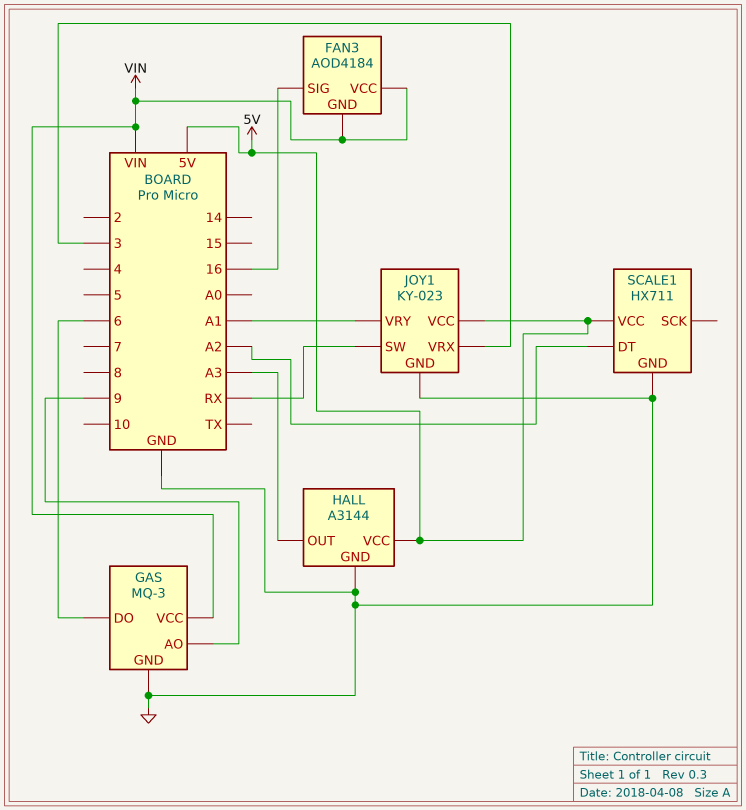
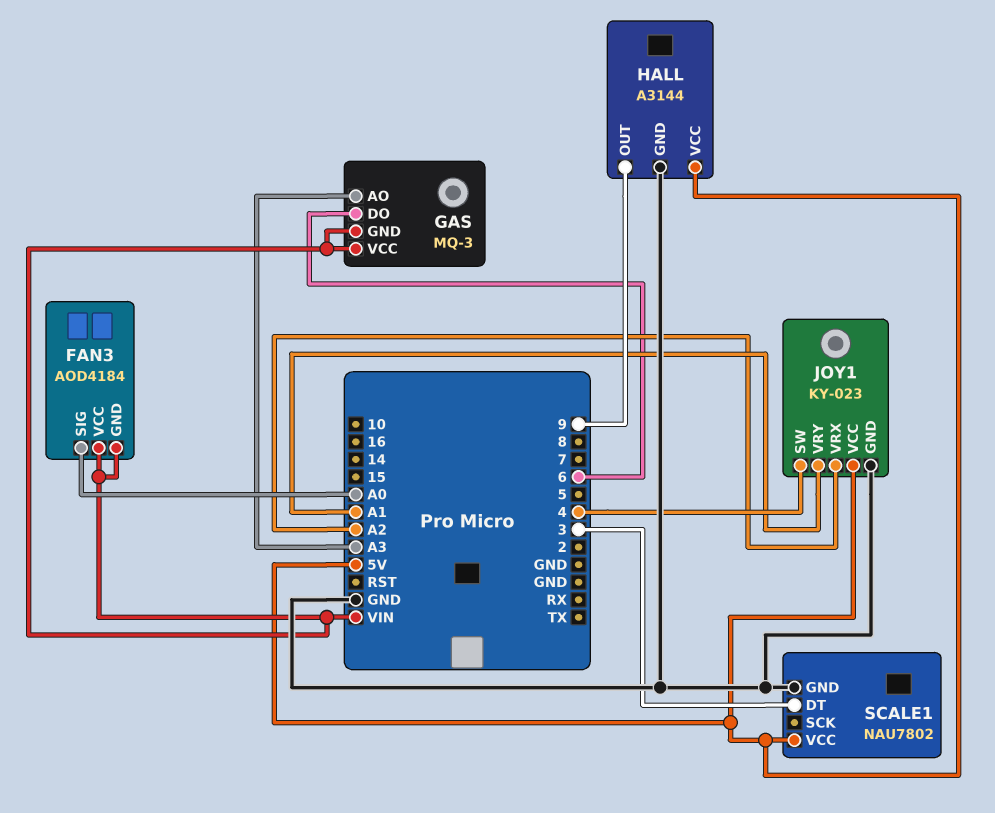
FAN3 pin SIG: 16 -> A0
GAS pin AO: 9 -> A3
GAS pin GND: GND -> VIN
HALL pin OUT: A3 -> 9
JOY1 pin SW: RX -> 4
JOY1 pin VRX: 3 -> A2
SCALE1: HX711 -> NAU7802
SCALE1 pin DT: A2 -> 3

